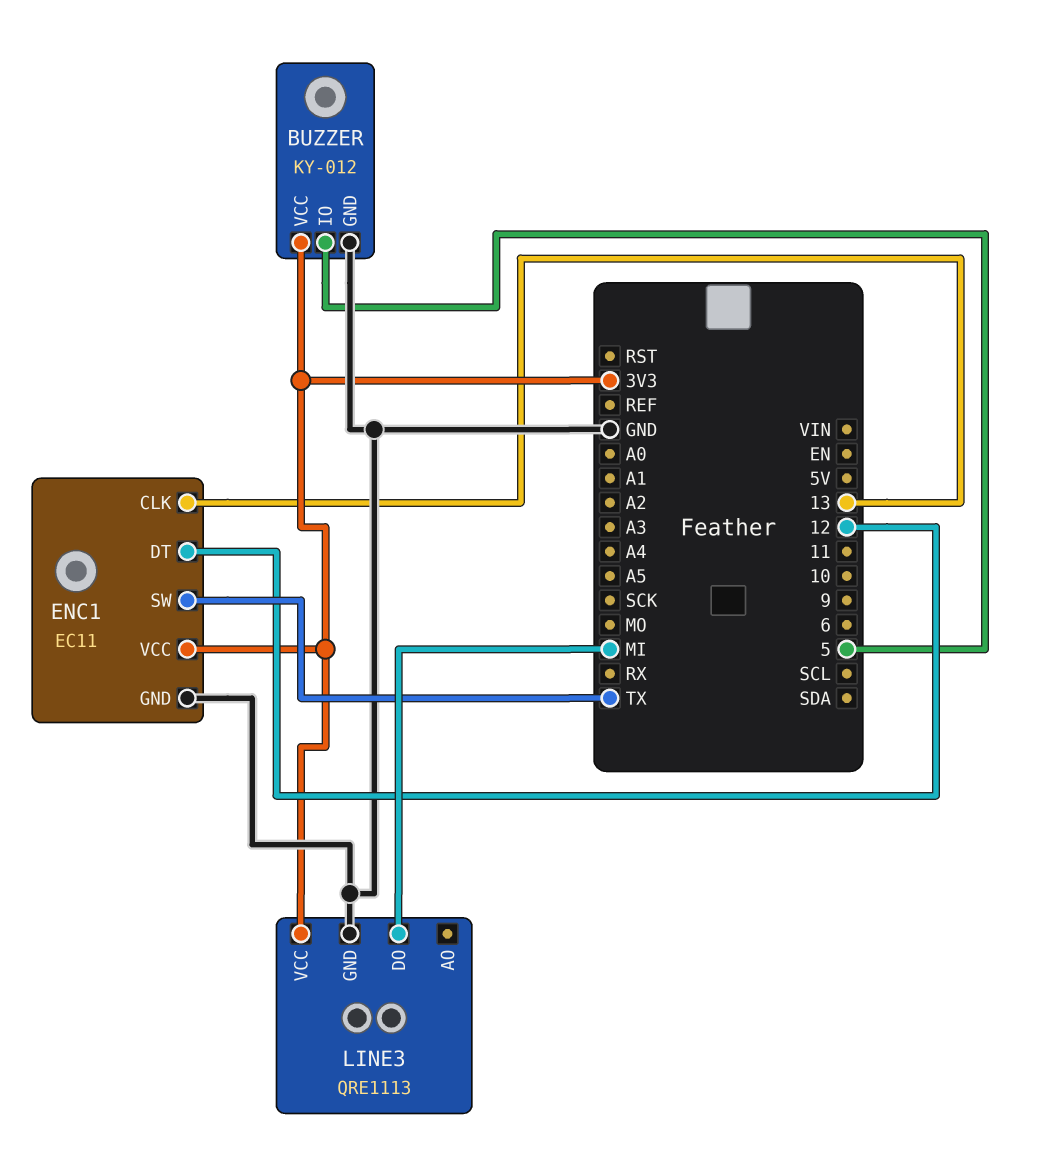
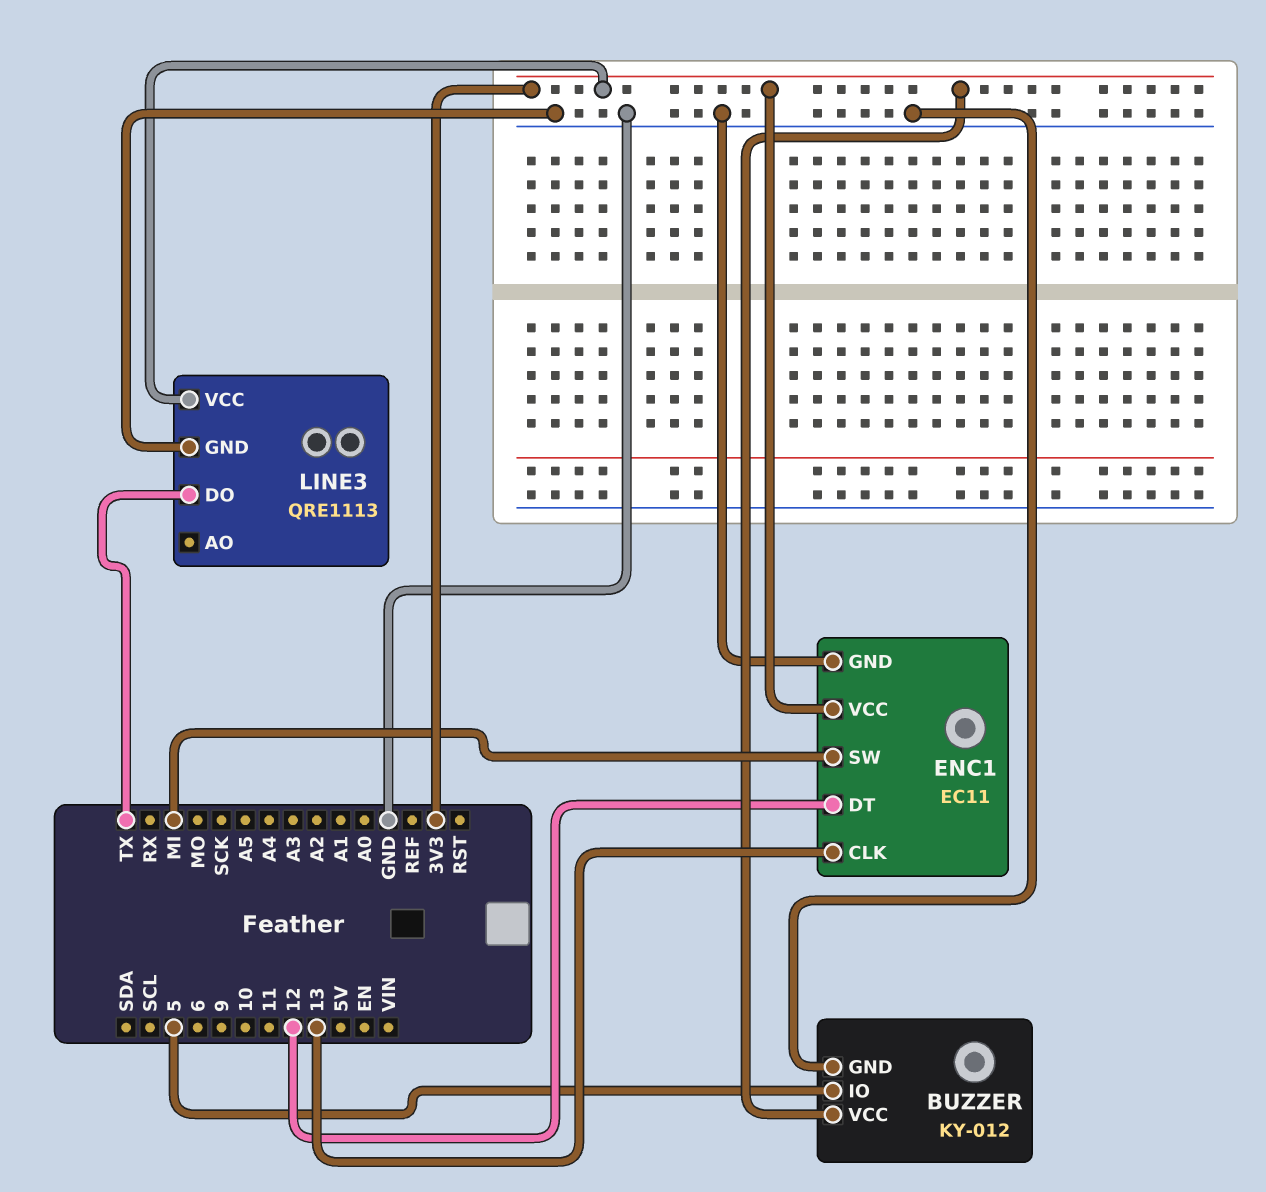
ENC1 pin SW: TX -> MI
LINE3 pin DO: MI -> TX

